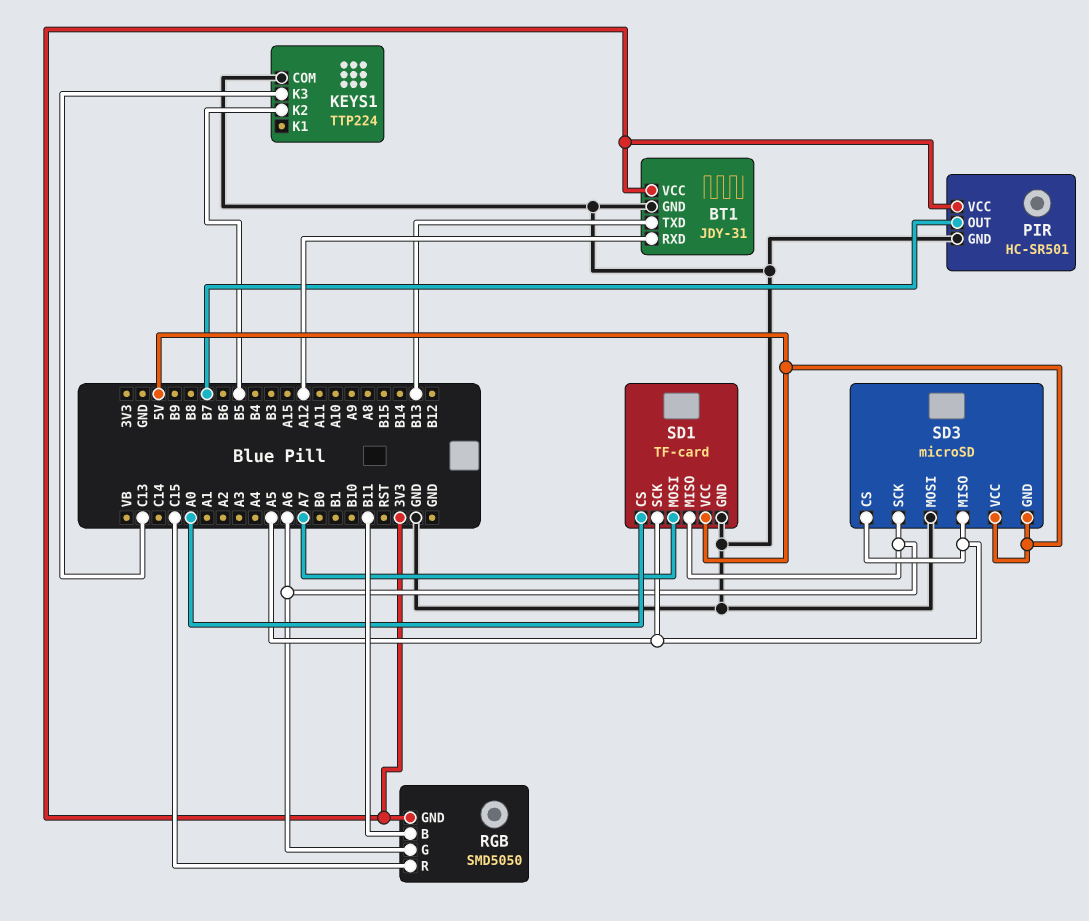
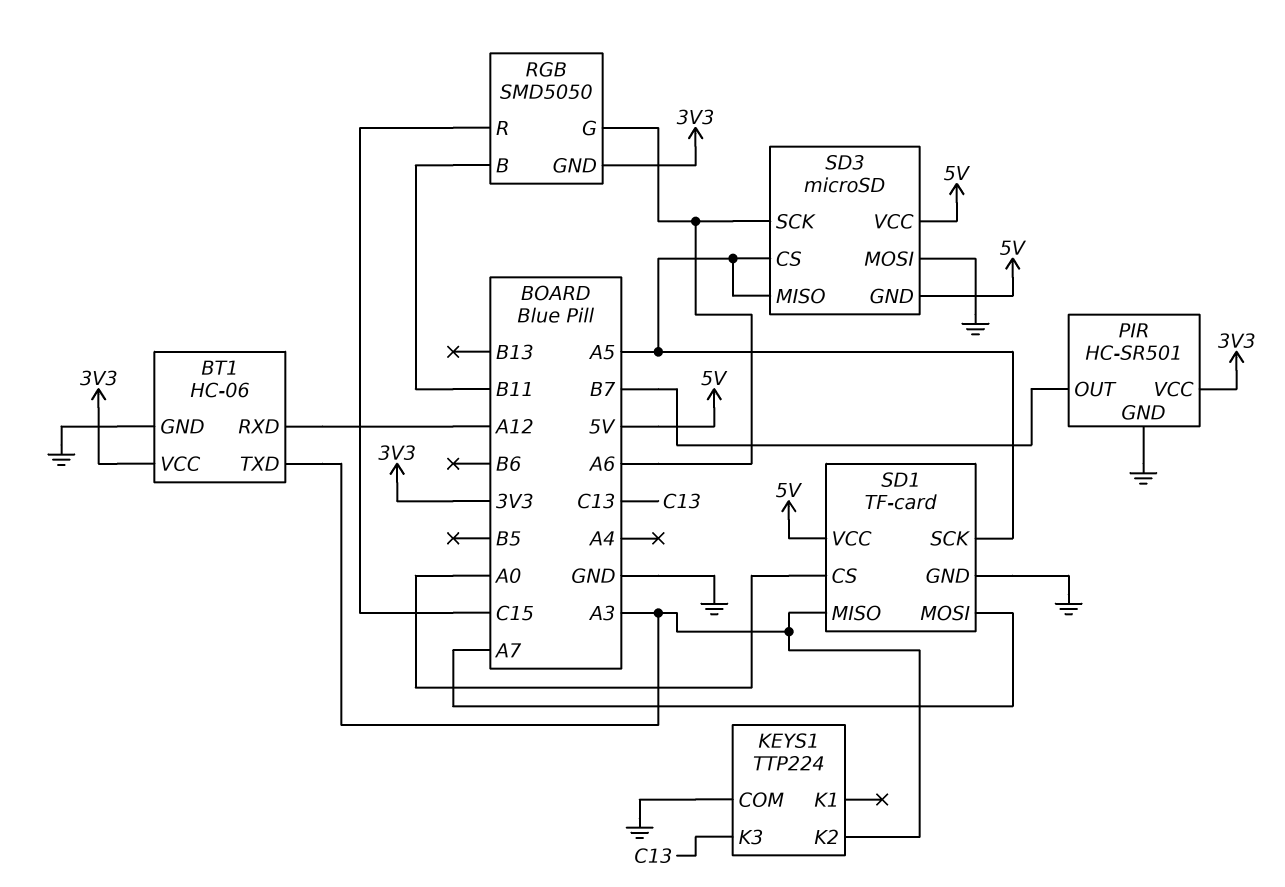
BT1: JDY-31 -> HC-06
BT1 pin TXD: B13 -> A3
KEYS1 pin K2: B5 -> A3
SD1 pin MISO: A6 -> A3

